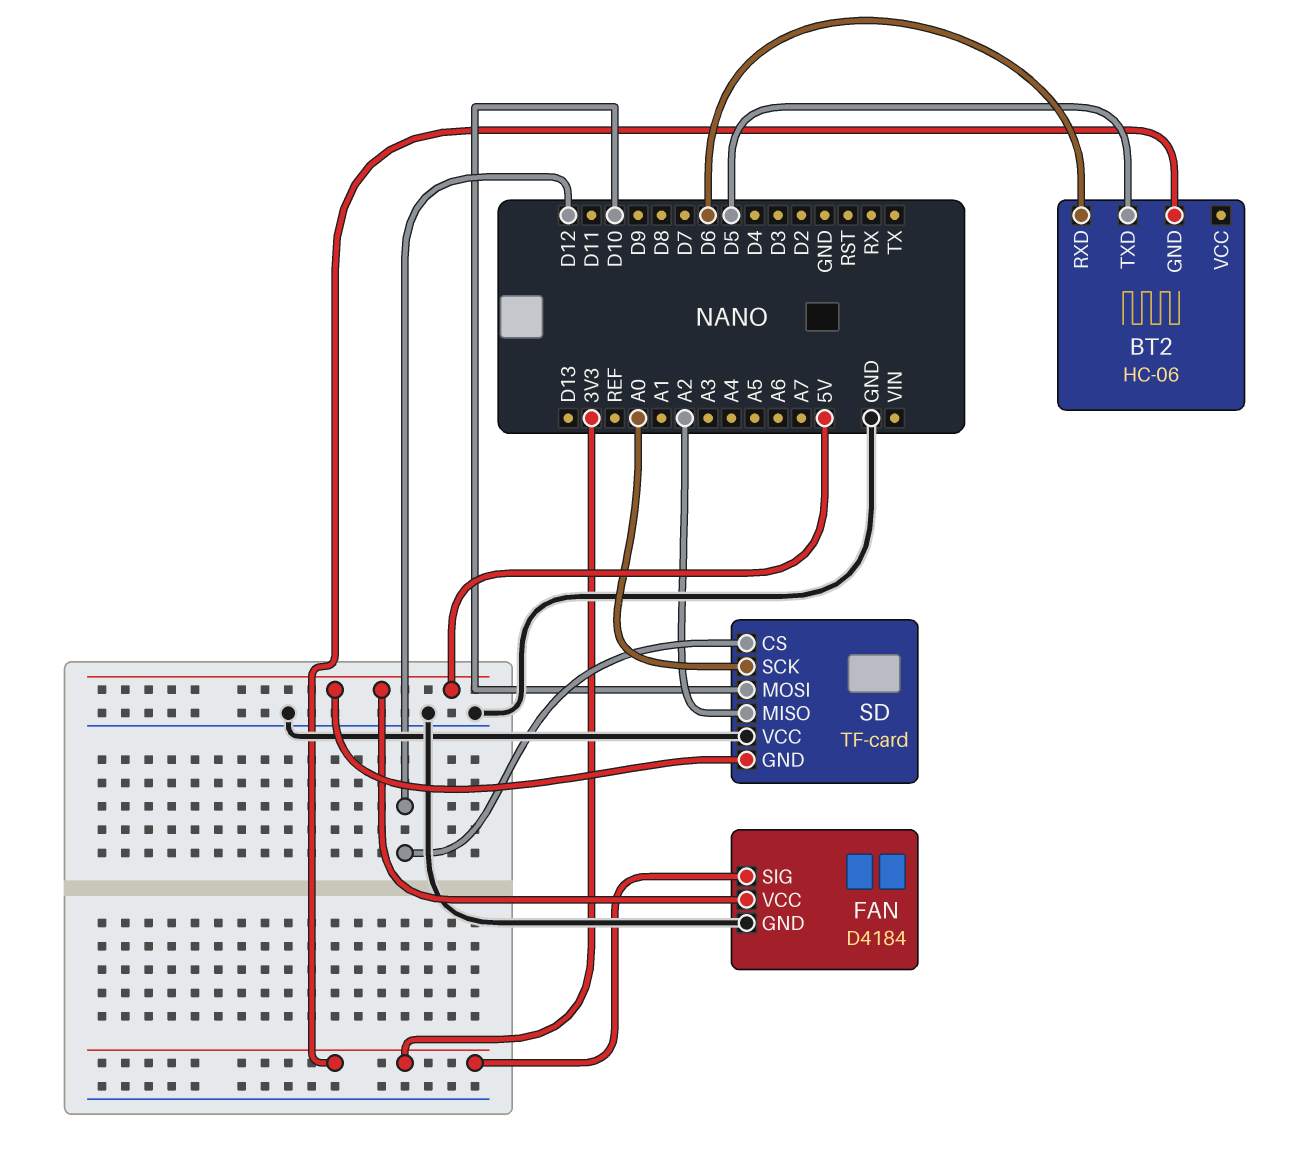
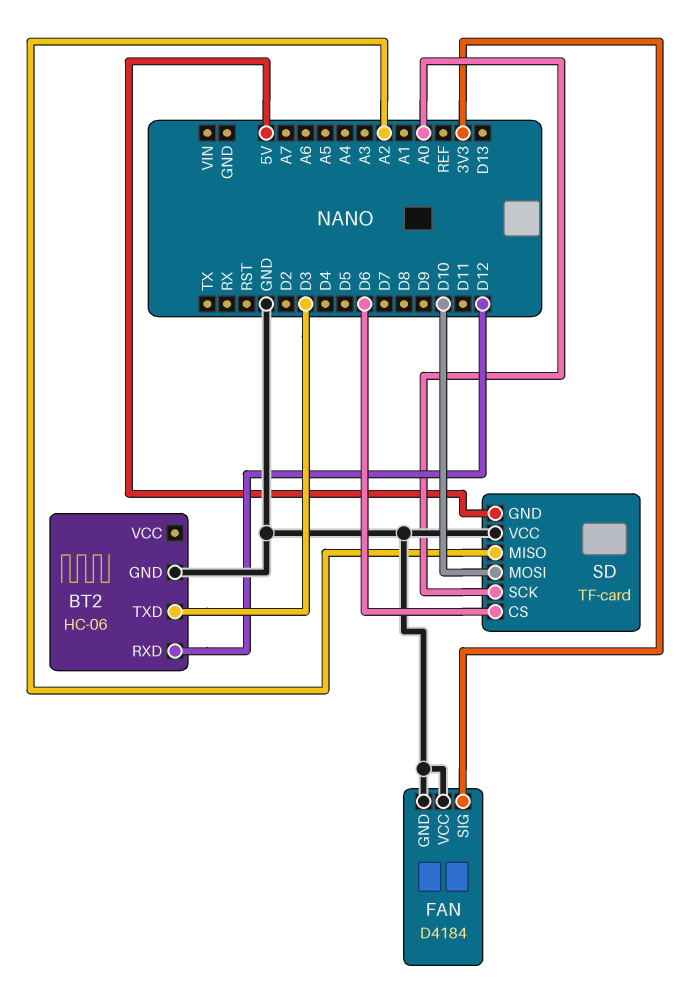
BT2 pin GND: 3V3 -> GND
BT2 pin RXD: D6 -> D12
BT2 pin TXD: D5 -> D3
FAN pin VCC: 5V -> GND
SD pin CS: D12 -> D6

